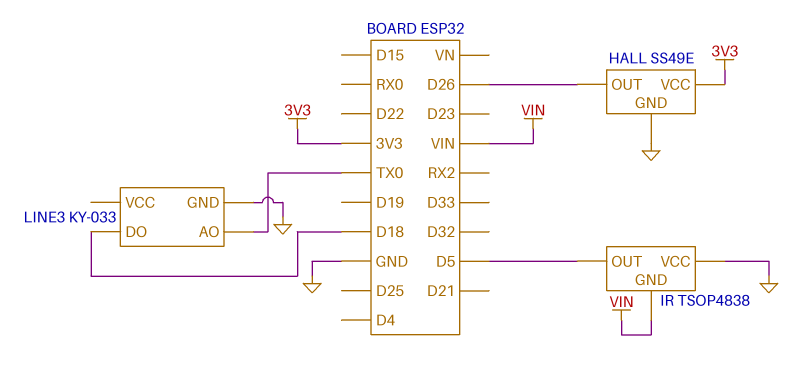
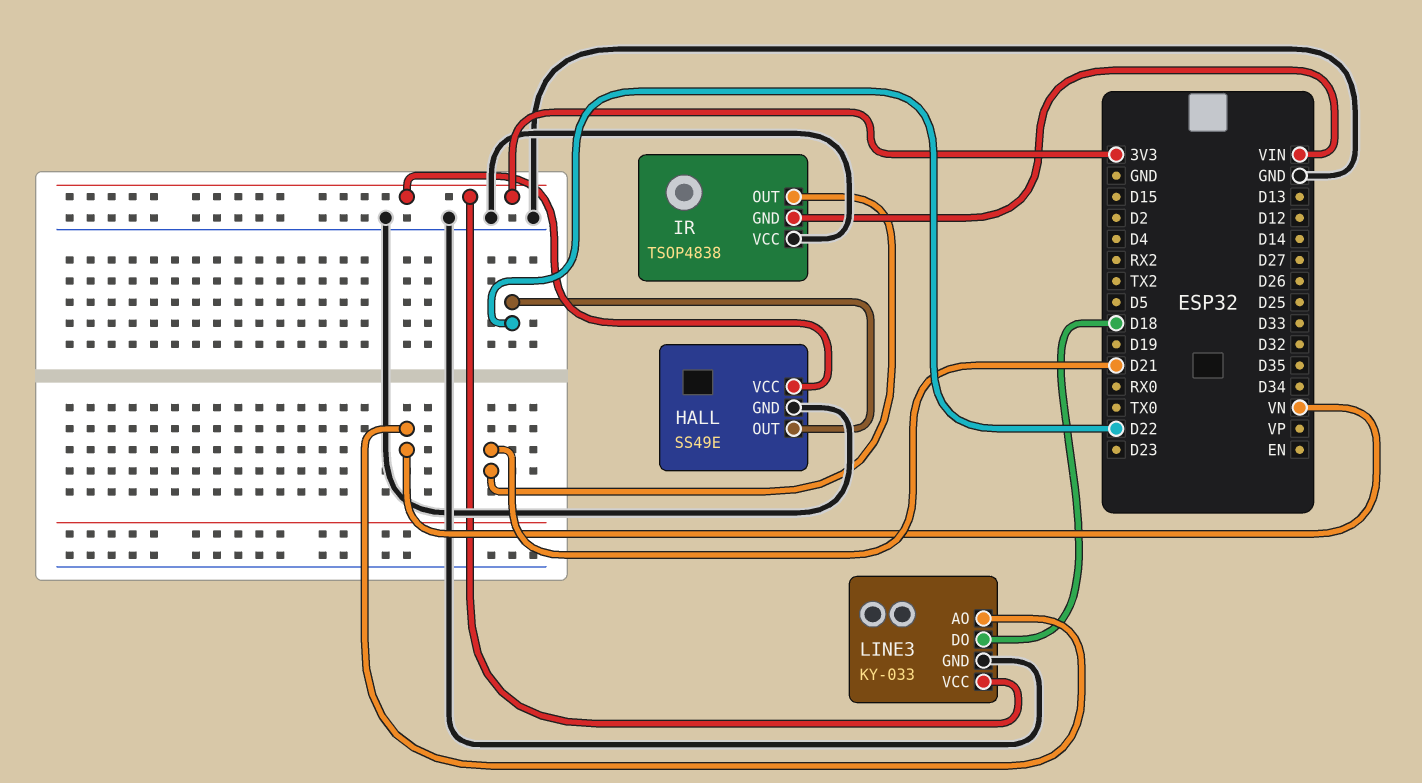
HALL pin OUT: D26 -> D22
IR pin OUT: D5 -> D21
LINE3 pin AO: TX0 -> VN
LINE3 pin VCC: none -> 3V3

